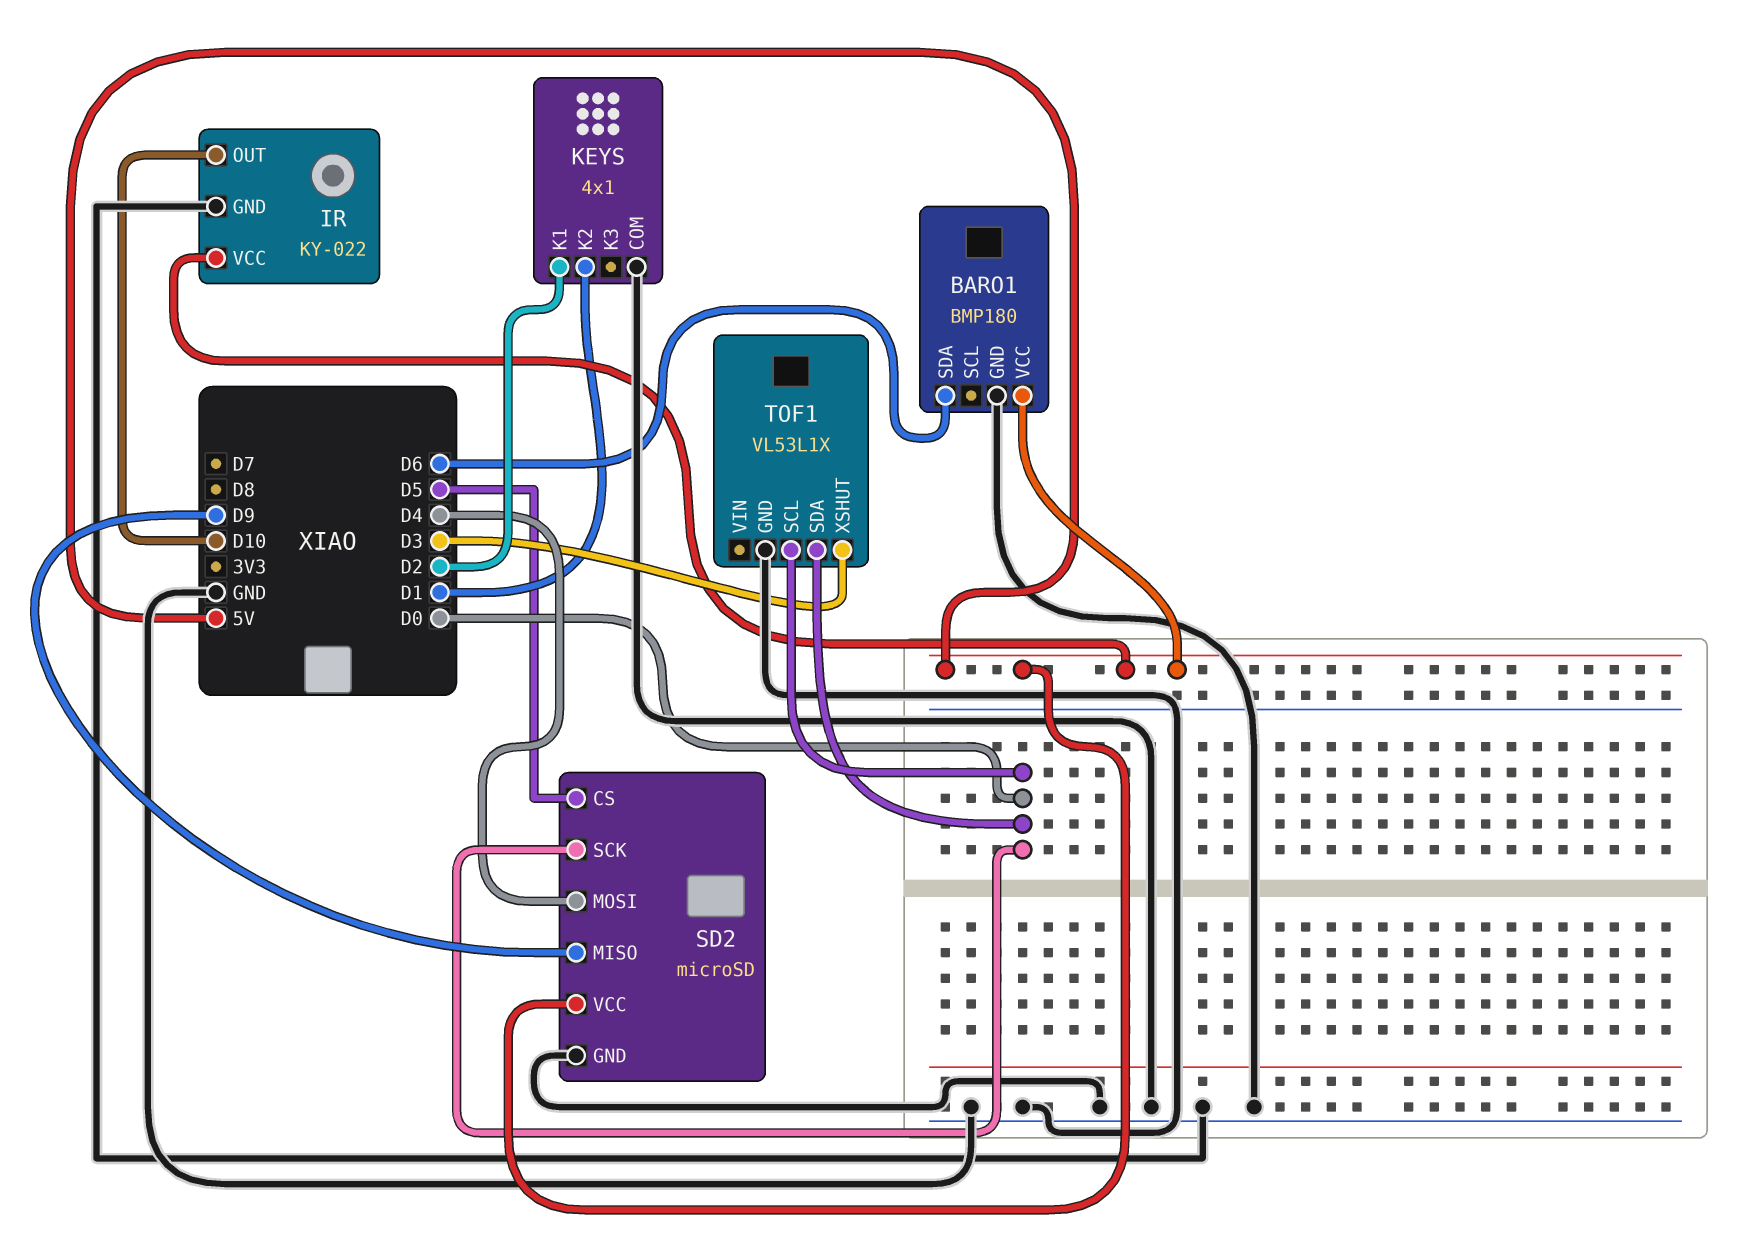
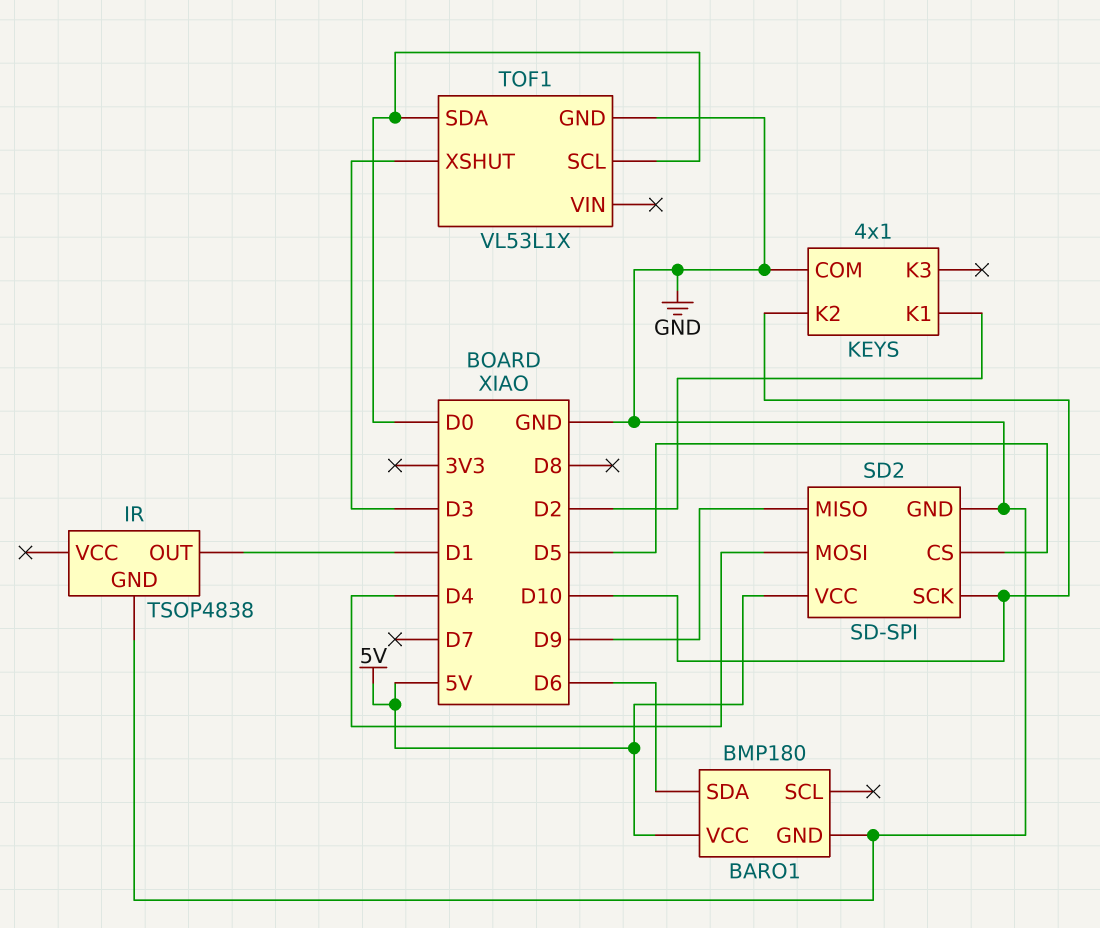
IR: KY-022 -> TSOP4838
IR pin OUT: D10 -> D1
IR pin VCC: 5V -> none
KEYS pin K2: D1 -> D10
SD2: microSD -> SD-SPI
SD2 pin SCK: D0 -> D10

